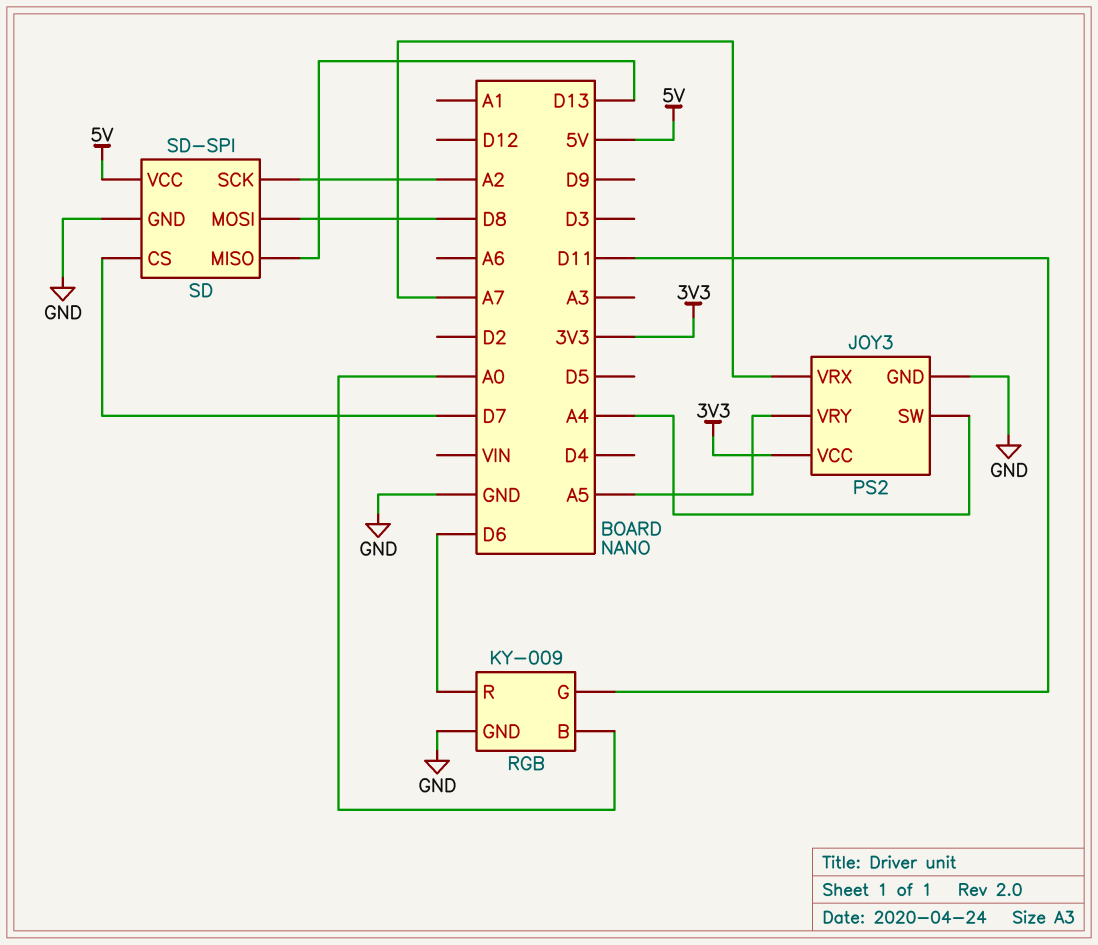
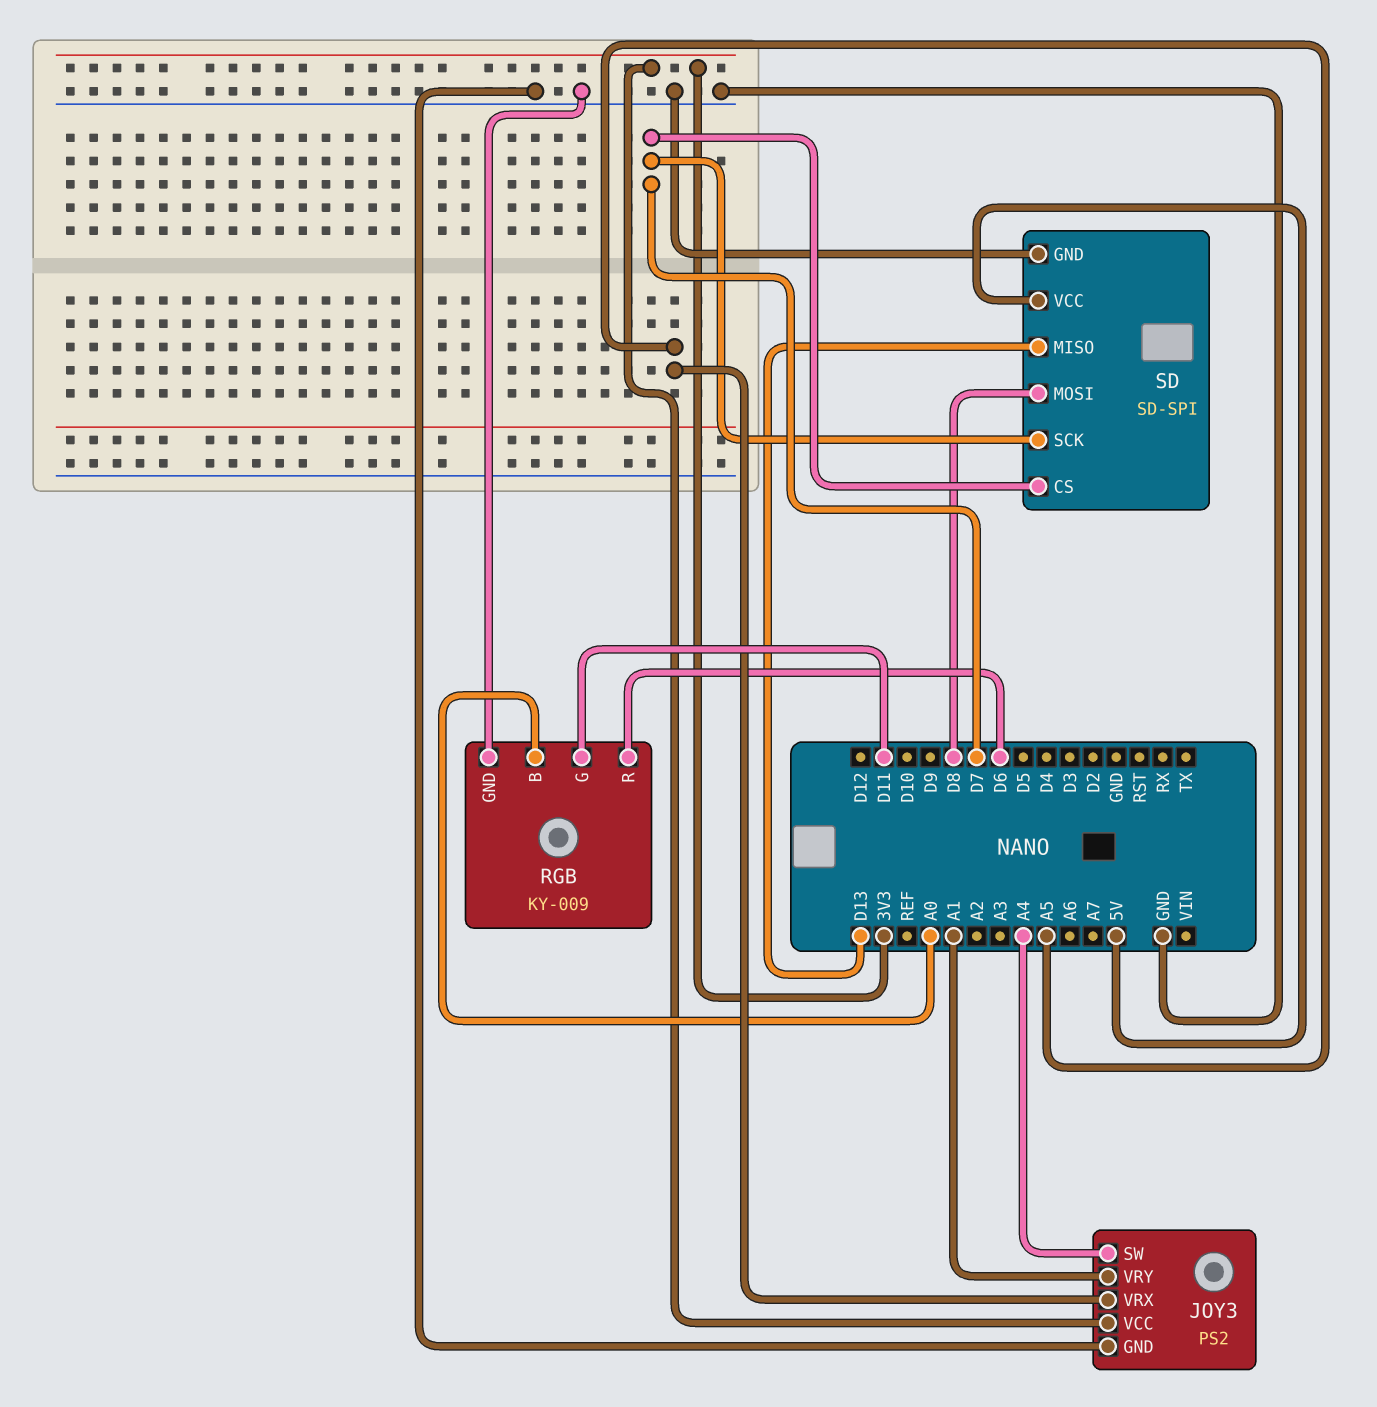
JOY3 pin VRX: A7 -> A5
JOY3 pin VRY: A5 -> A1
SD pin SCK: A2 -> D7

